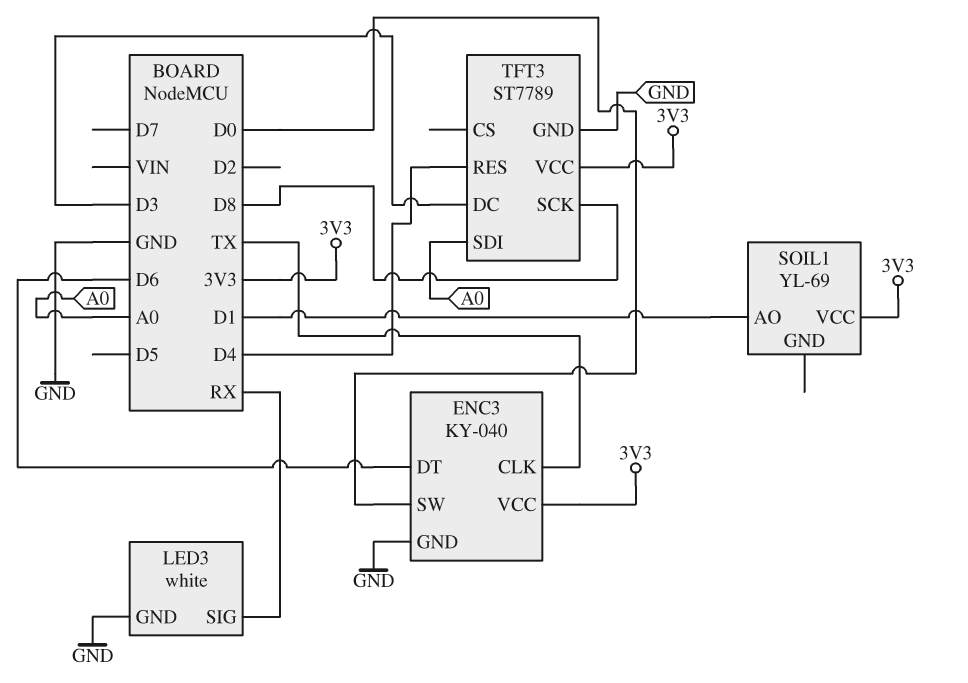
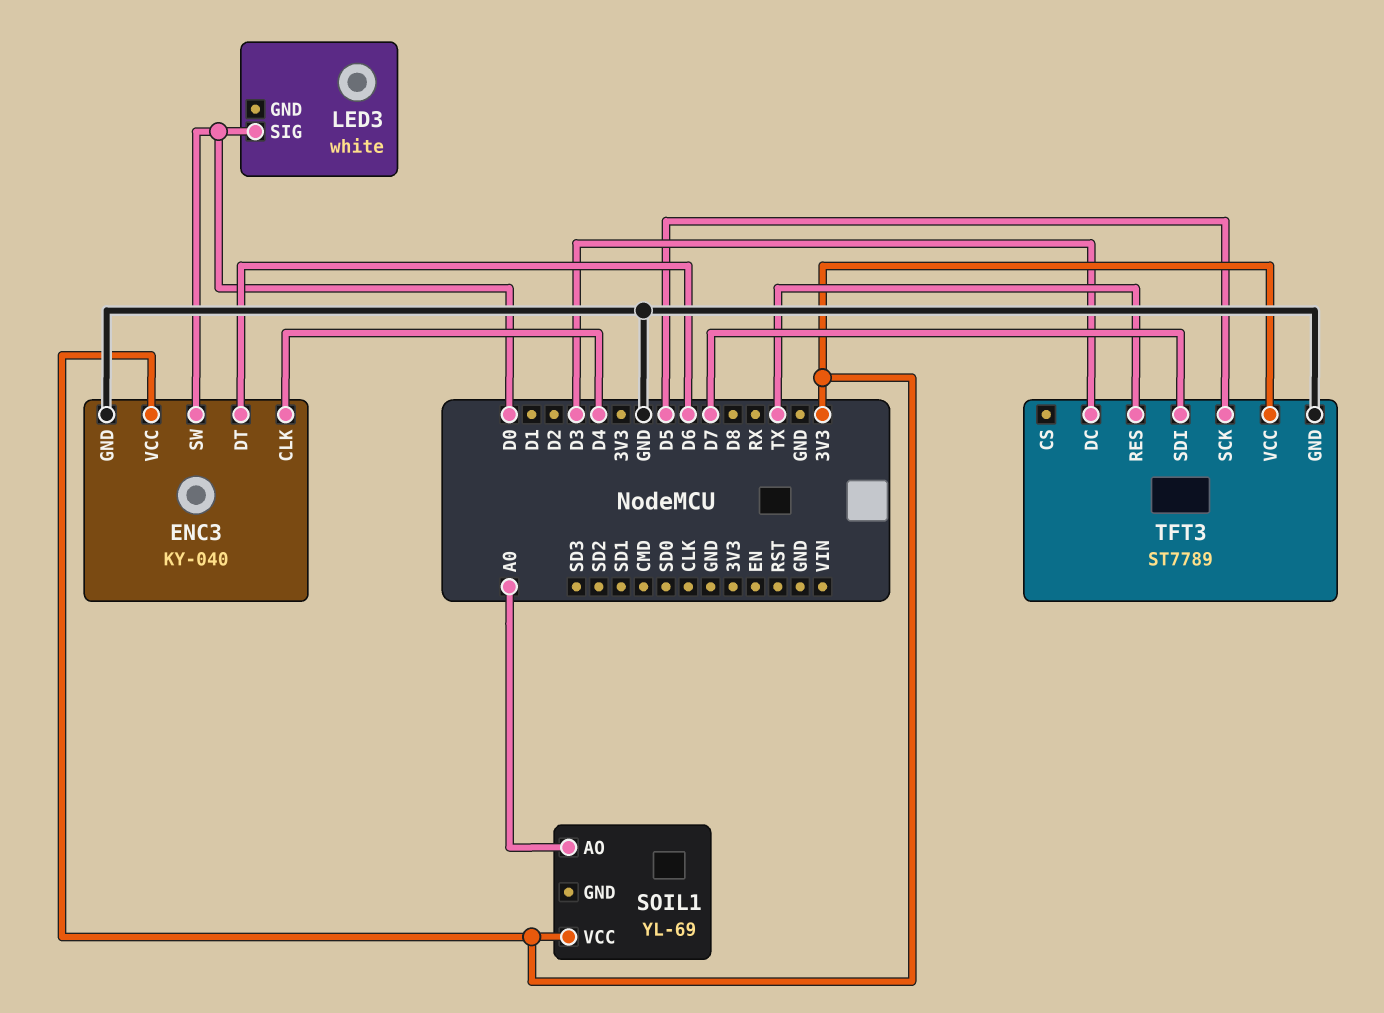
ENC3 pin CLK: TX -> D4
LED3 pin GND: GND -> none
LED3 pin SIG: RX -> D0
SOIL1 pin AO: D1 -> A0
TFT3 pin RES: D4 -> TX
TFT3 pin SCK: D8 -> D5
TFT3 pin SDI: A0 -> D7

